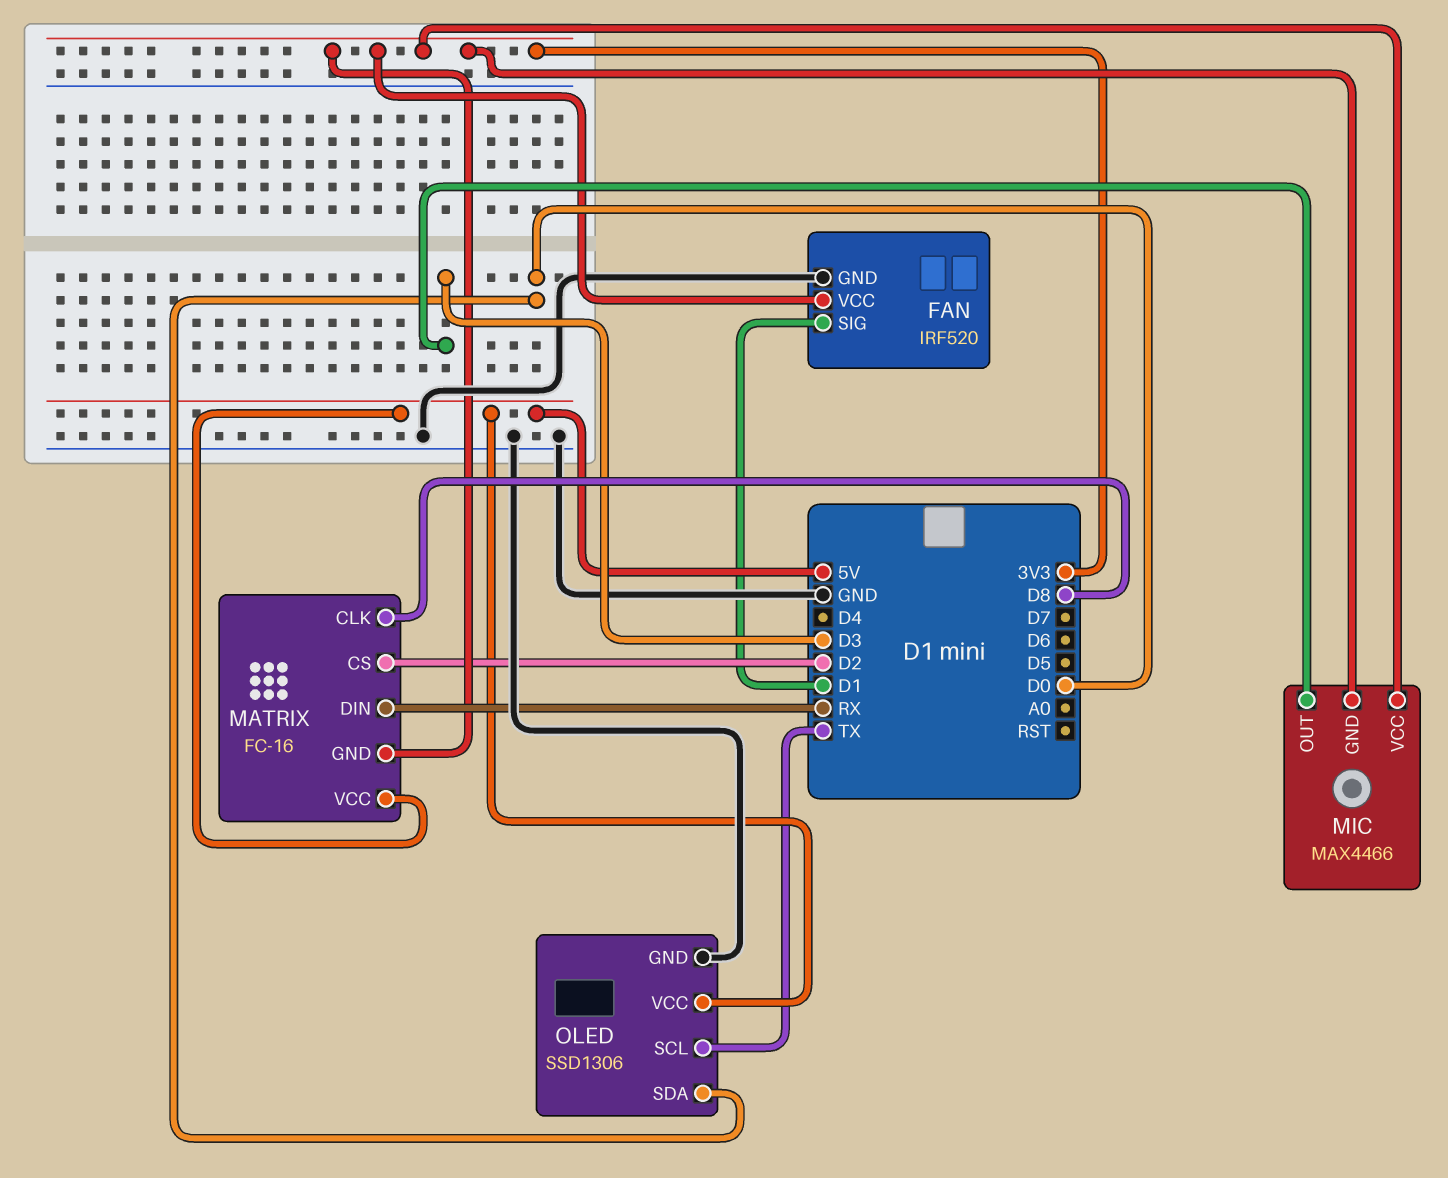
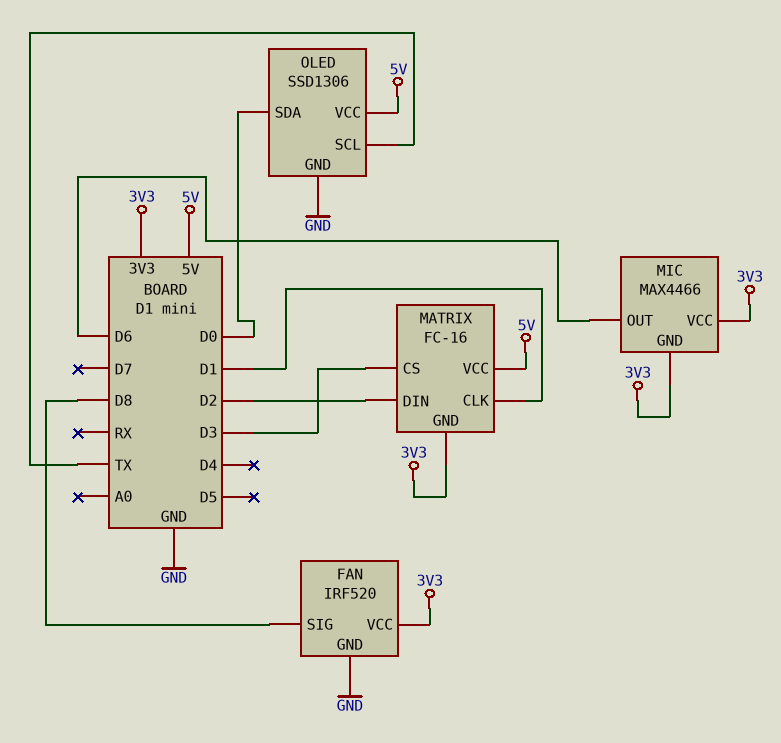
FAN pin SIG: D1 -> D8
MATRIX pin CLK: D8 -> D1
MATRIX pin CS: D2 -> D3
MATRIX pin DIN: RX -> D2
MIC pin OUT: D3 -> D6

